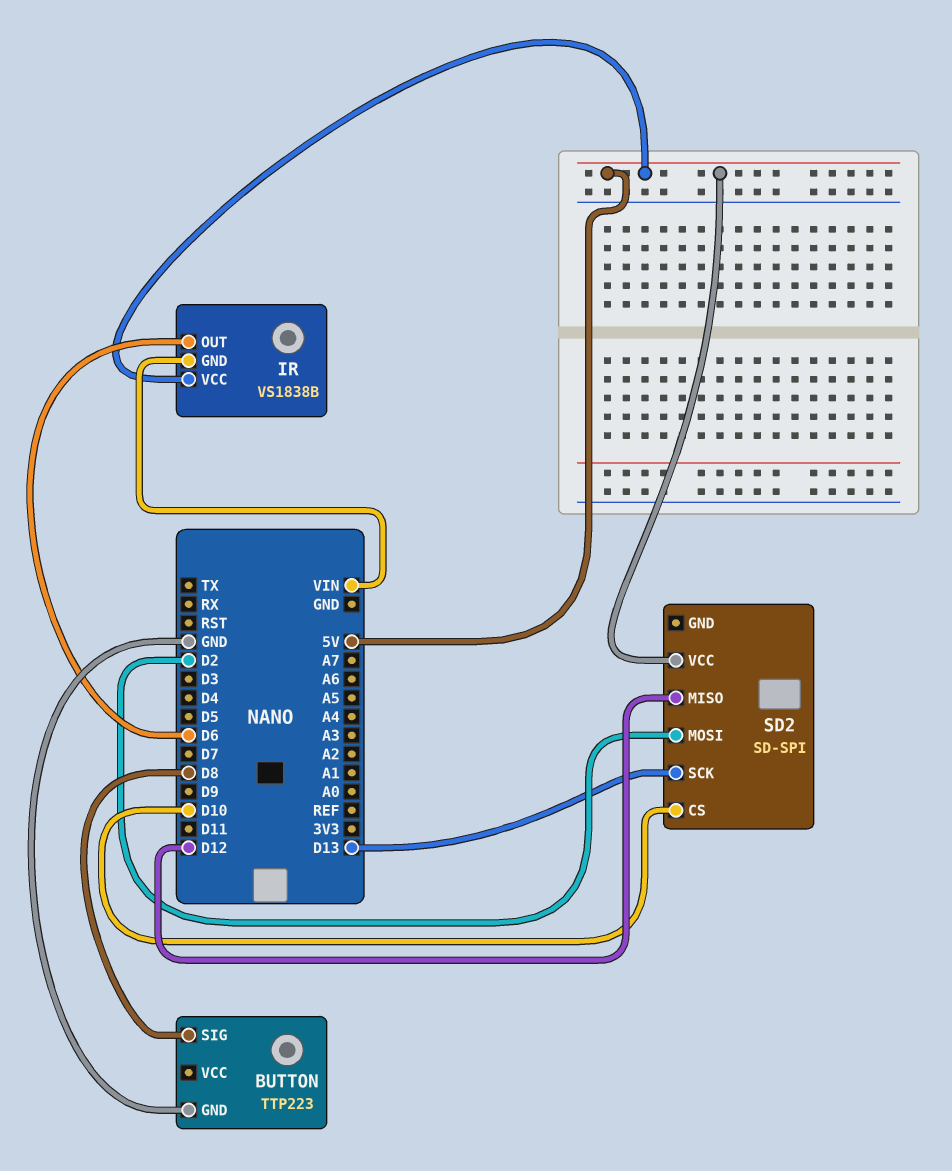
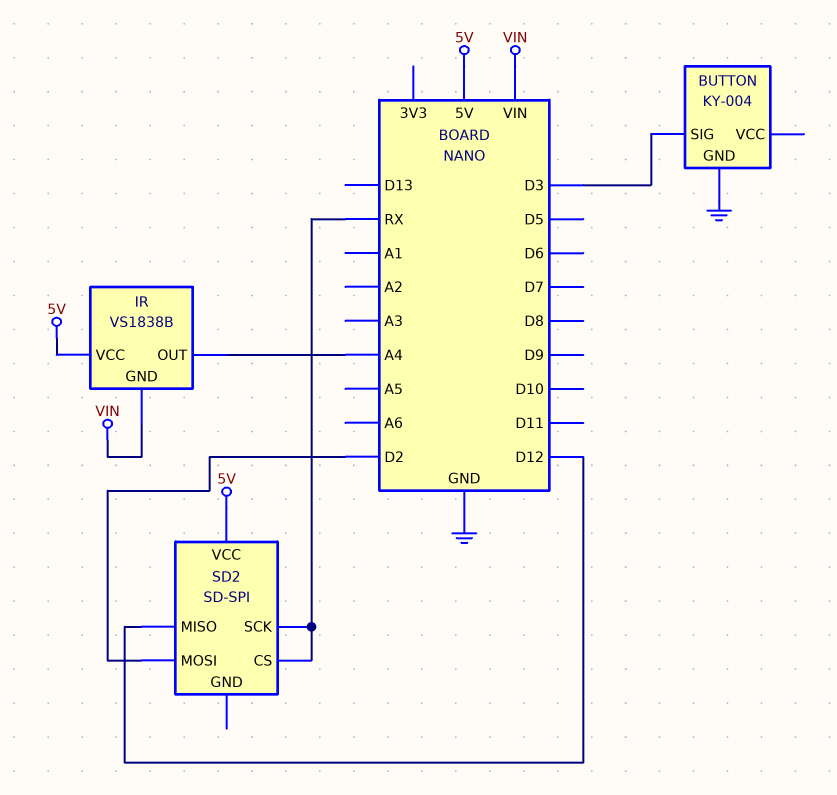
BUTTON: TTP223 -> KY-004
BUTTON pin SIG: D8 -> D3
IR pin OUT: D6 -> A4
SD2 pin CS: D10 -> RX
SD2 pin SCK: D13 -> RX

